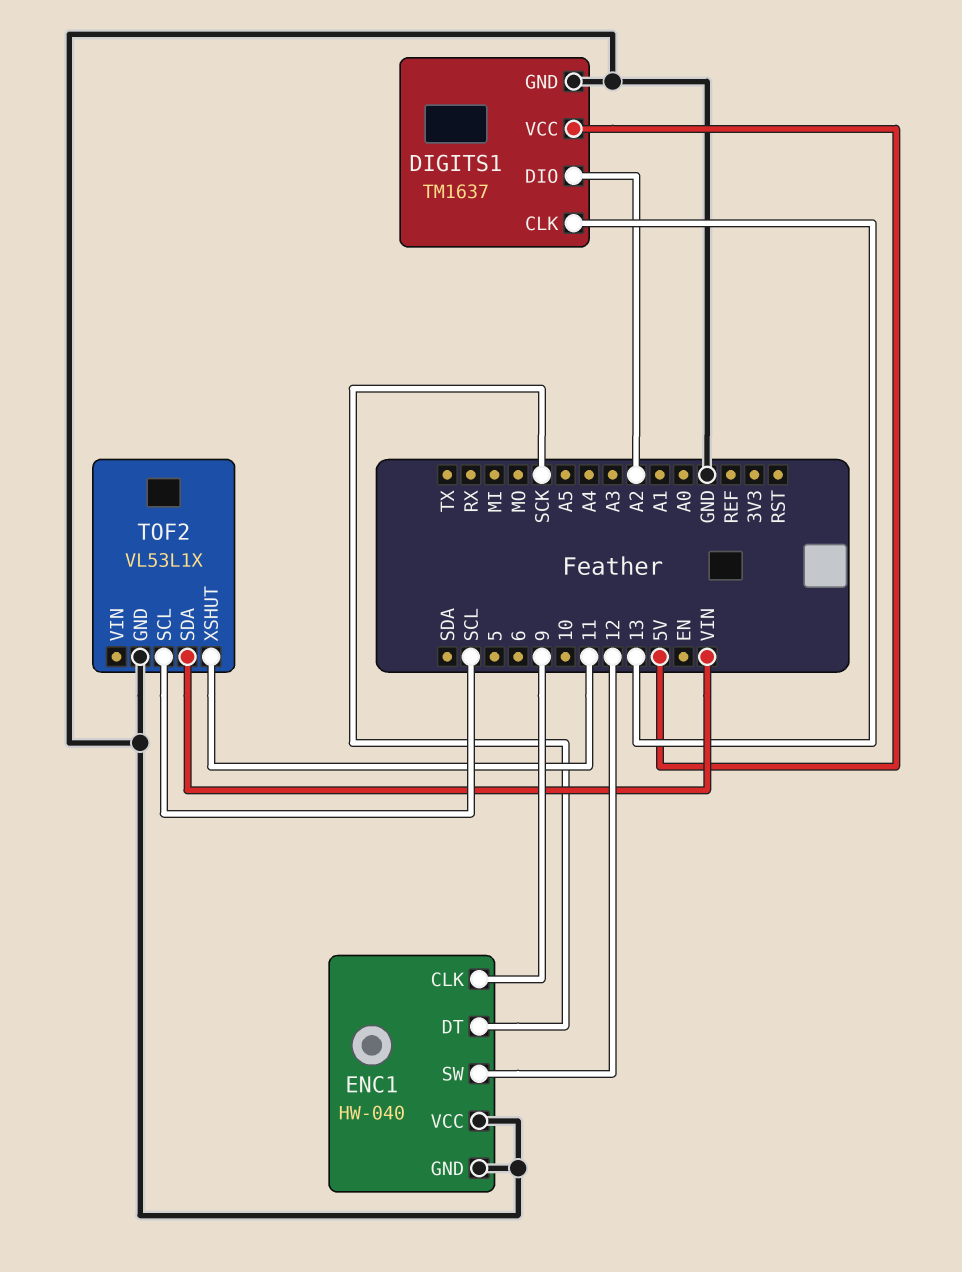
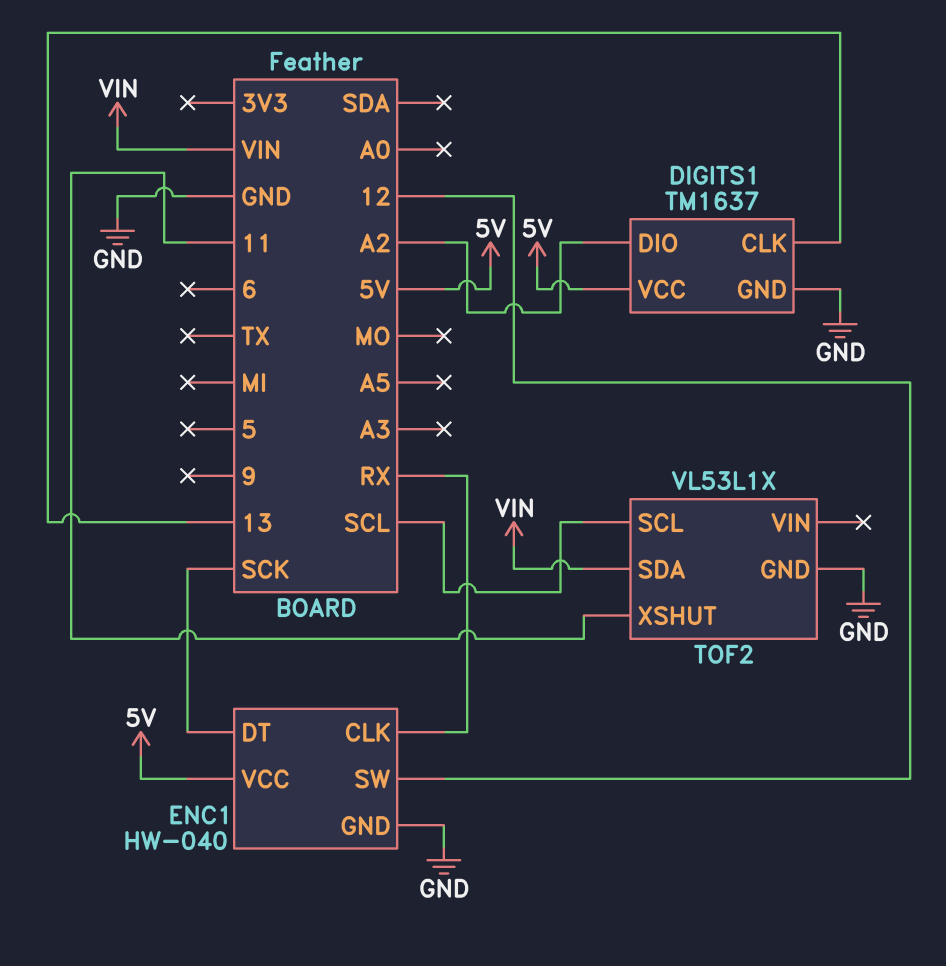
ENC1 pin CLK: 9 -> RX
ENC1 pin VCC: GND -> 5V

